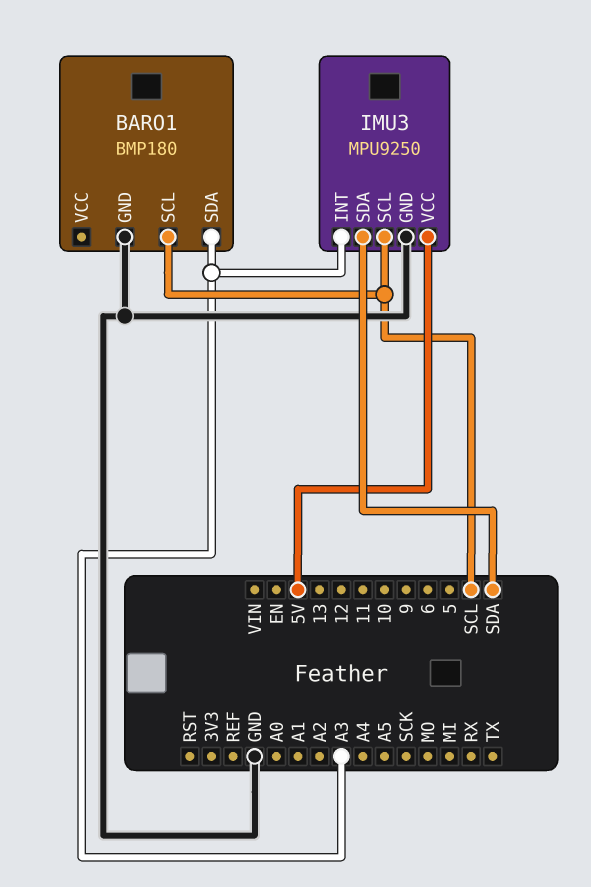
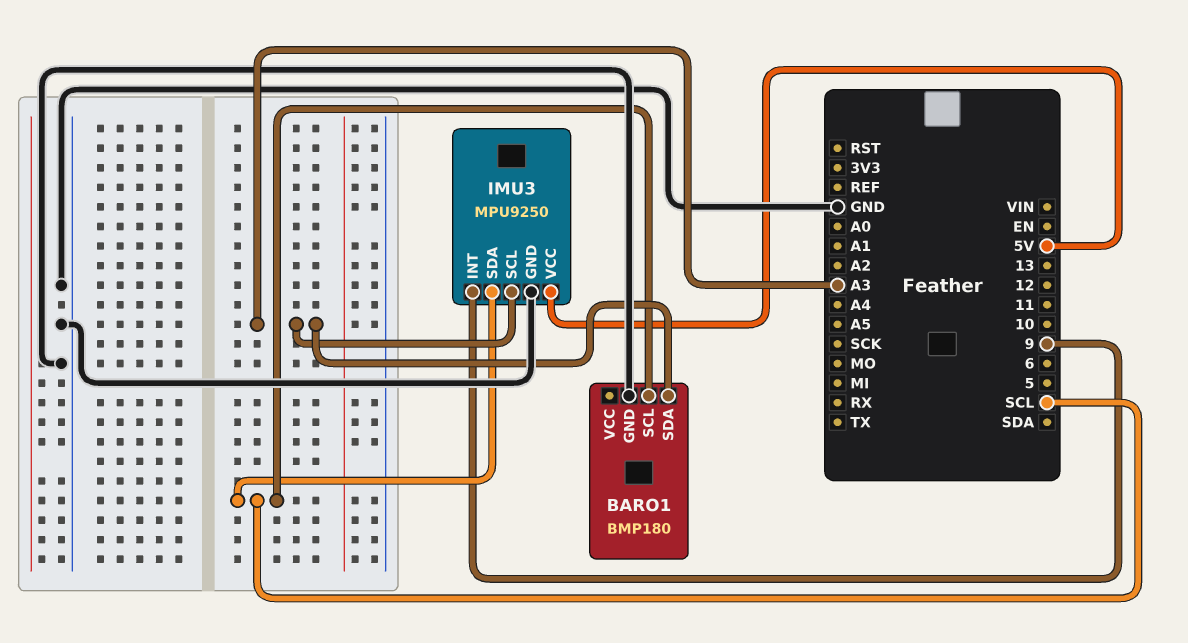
IMU3 pin INT: A3 -> 9
IMU3 pin SCL: SCL -> A3
IMU3 pin SDA: SDA -> SCL

